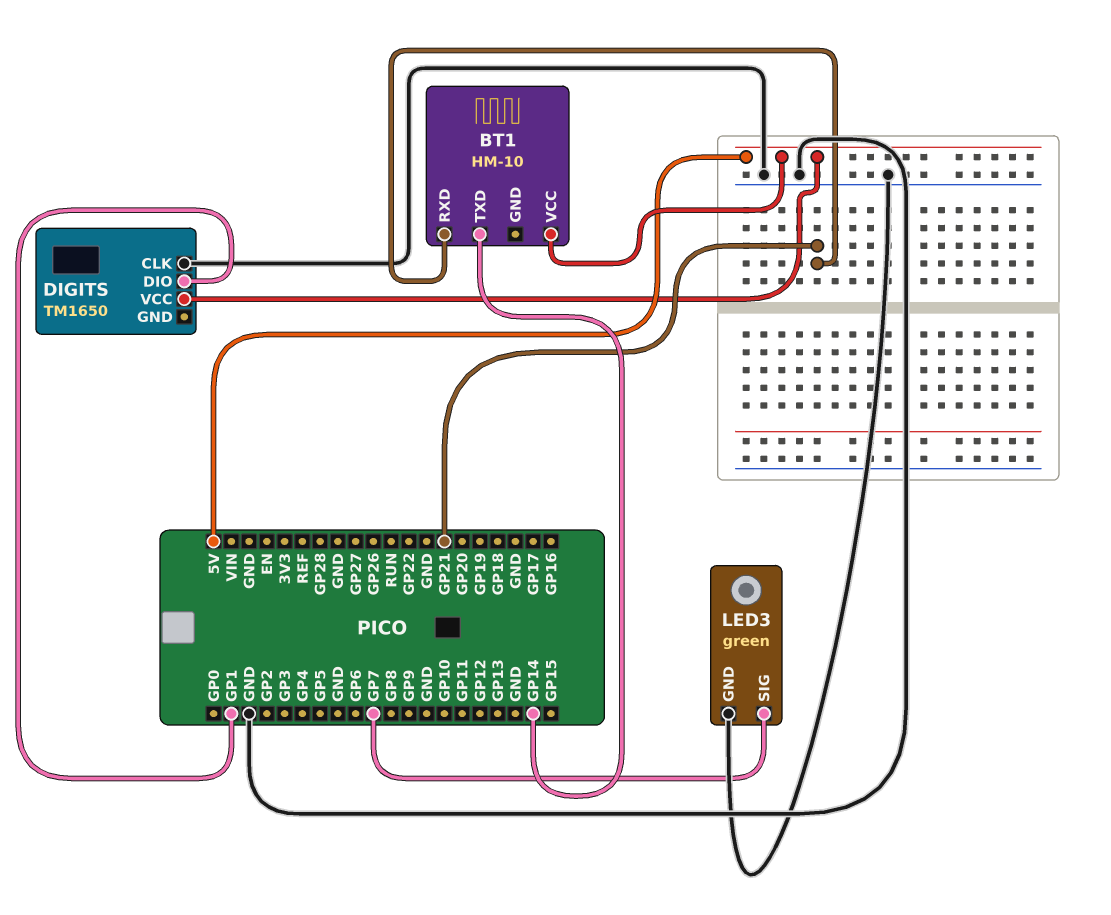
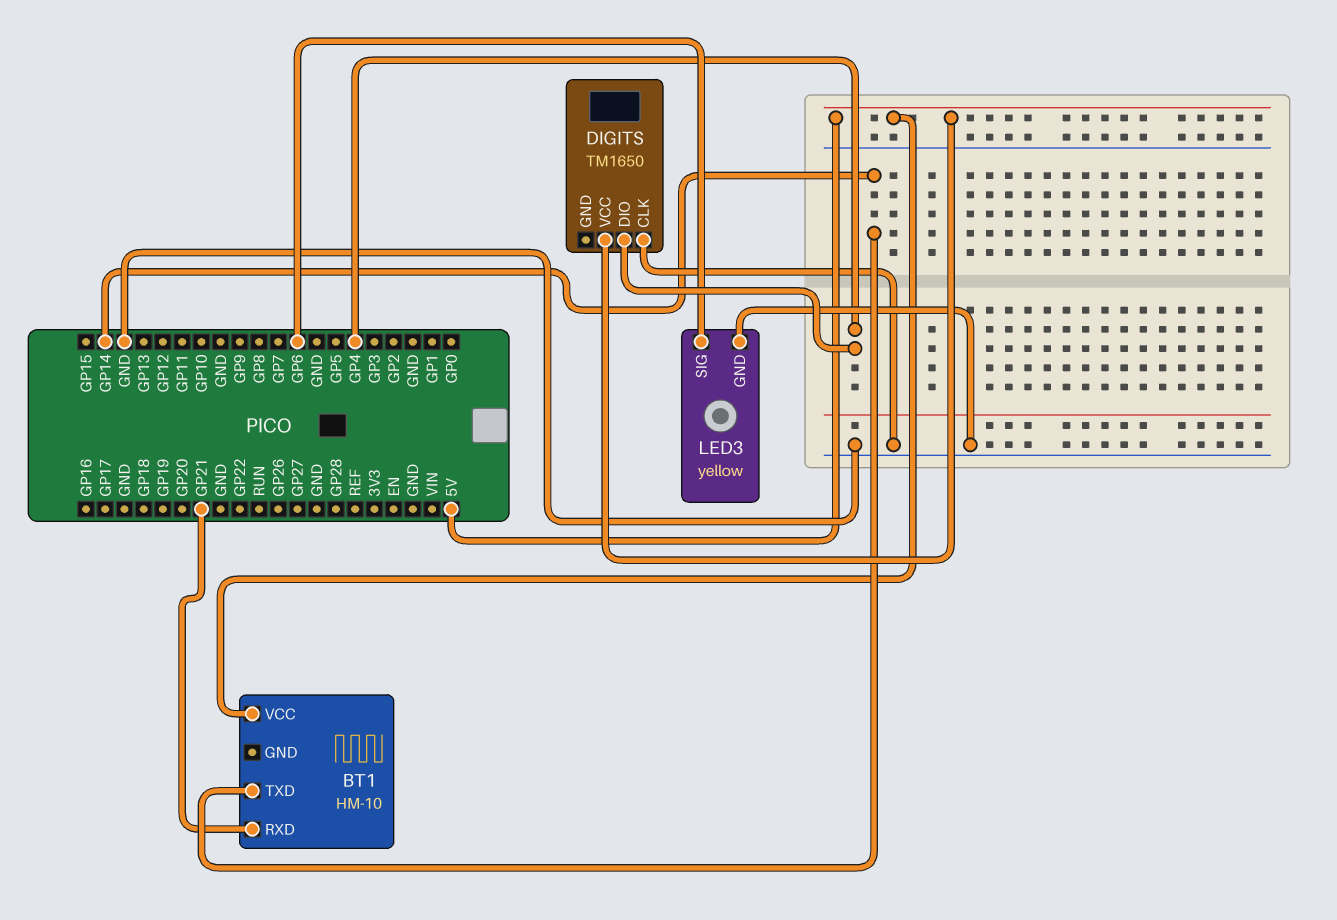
DIGITS pin DIO: GP1 -> GP4
LED3: green -> yellow
LED3 pin SIG: GP7 -> GP6

